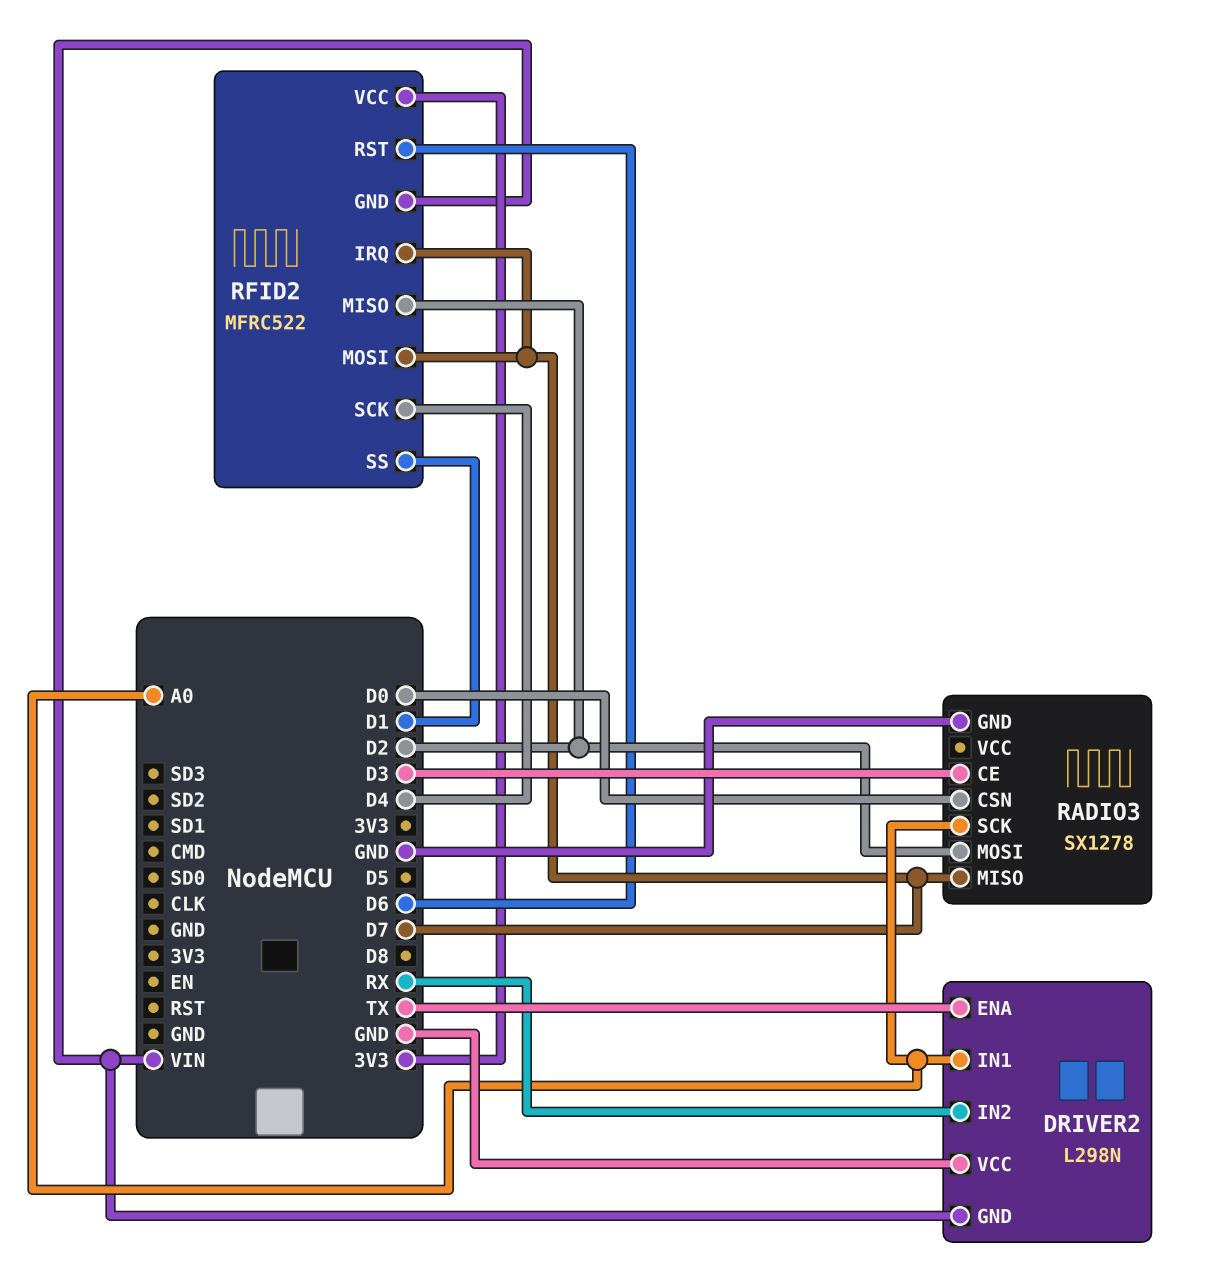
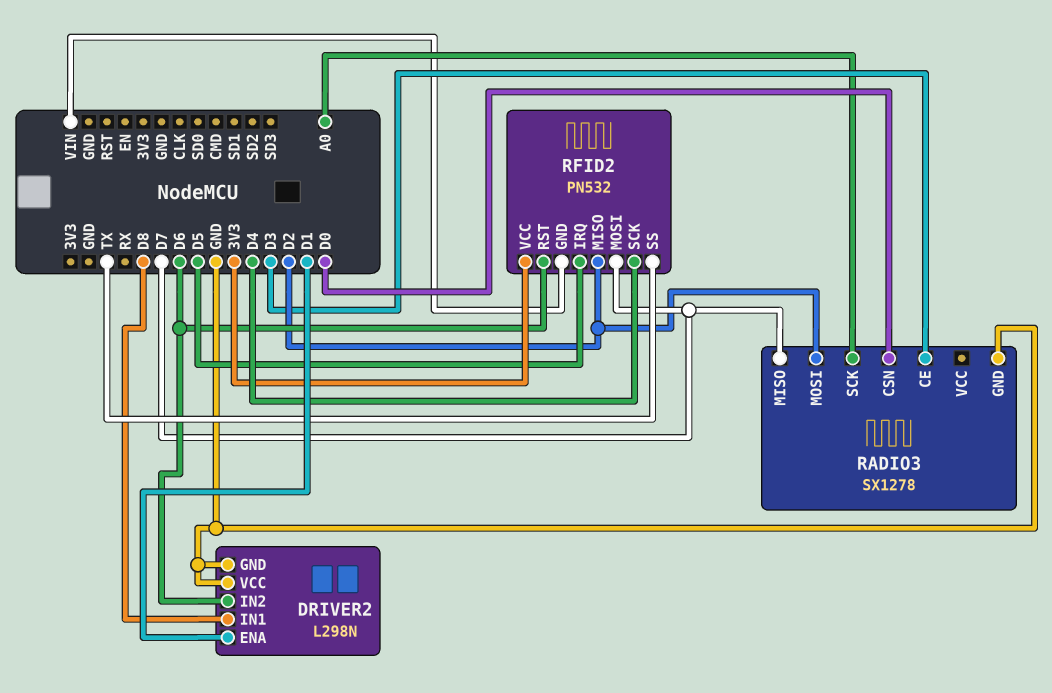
DRIVER2 pin ENA: TX -> D1
DRIVER2 pin GND: VIN -> GND
DRIVER2 pin IN1: A0 -> D8
DRIVER2 pin IN2: RX -> D6
RFID2: MFRC522 -> PN532
RFID2 pin IRQ: D7 -> D5
RFID2 pin SS: D1 -> TX

